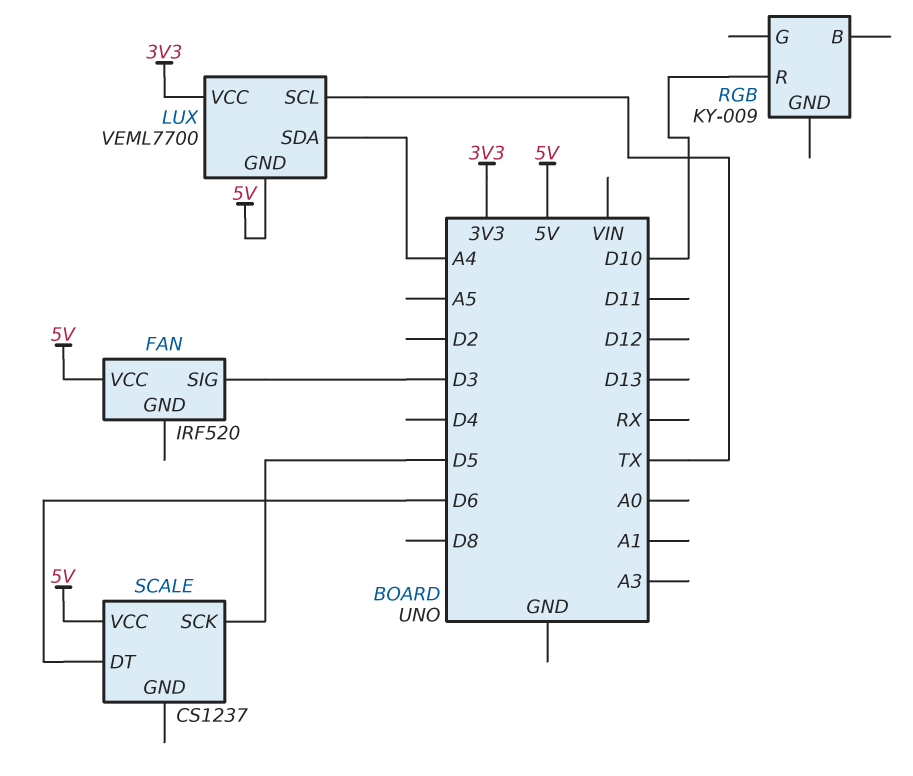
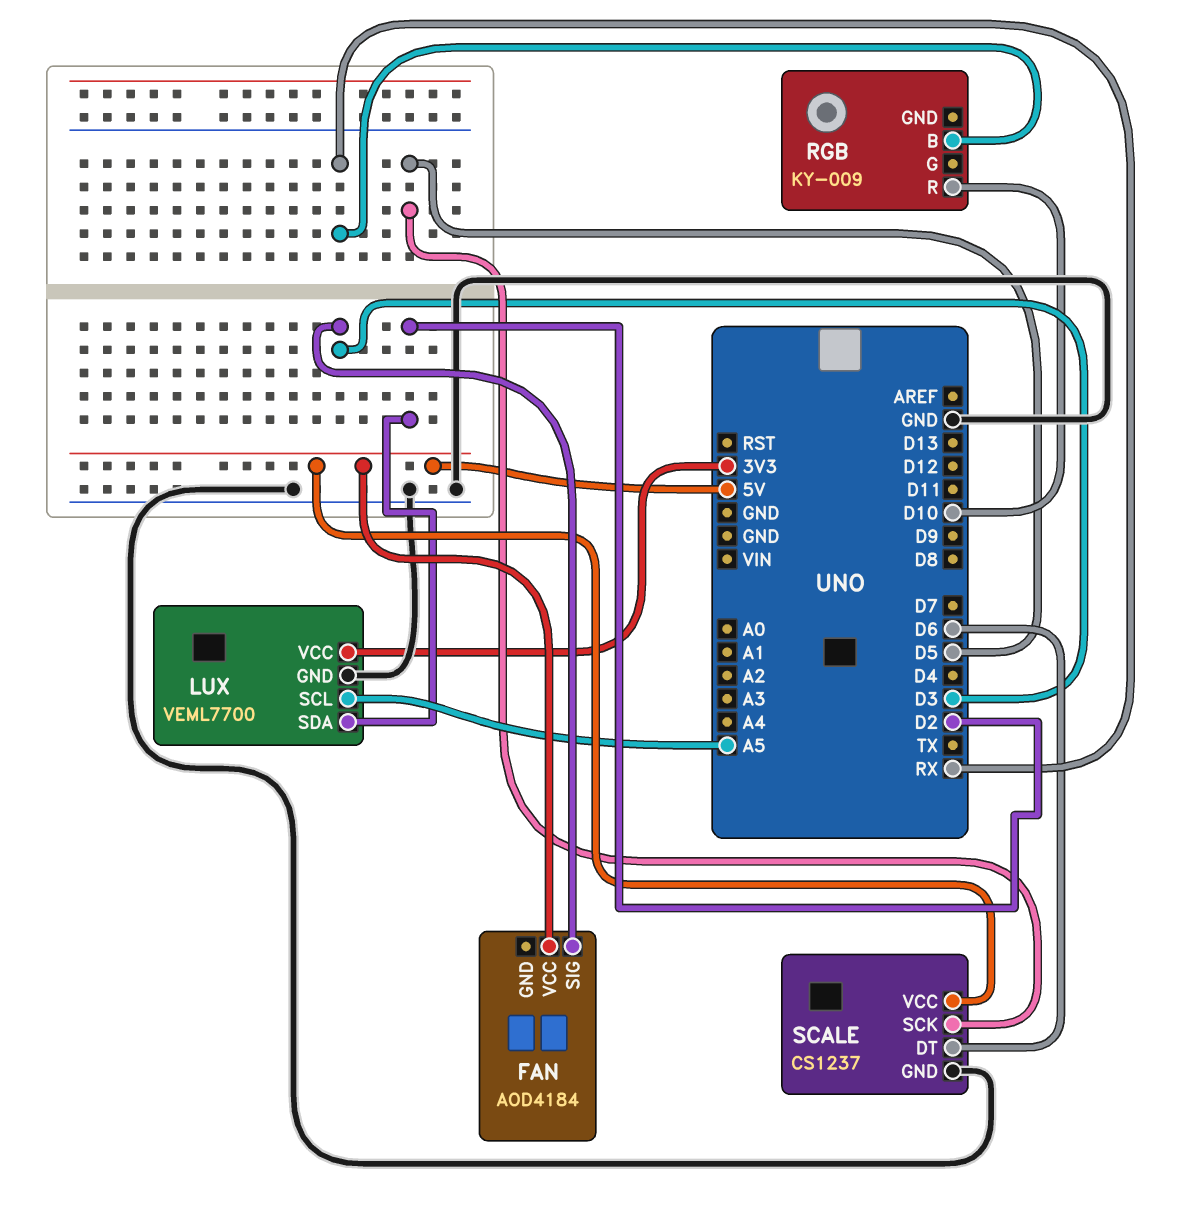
FAN: IRF520 -> AOD4184
LUX pin GND: 5V -> GND
LUX pin SCL: TX -> A5
LUX pin SDA: A4 -> D2
RGB pin B: none -> RX
SCALE pin GND: none -> GND

